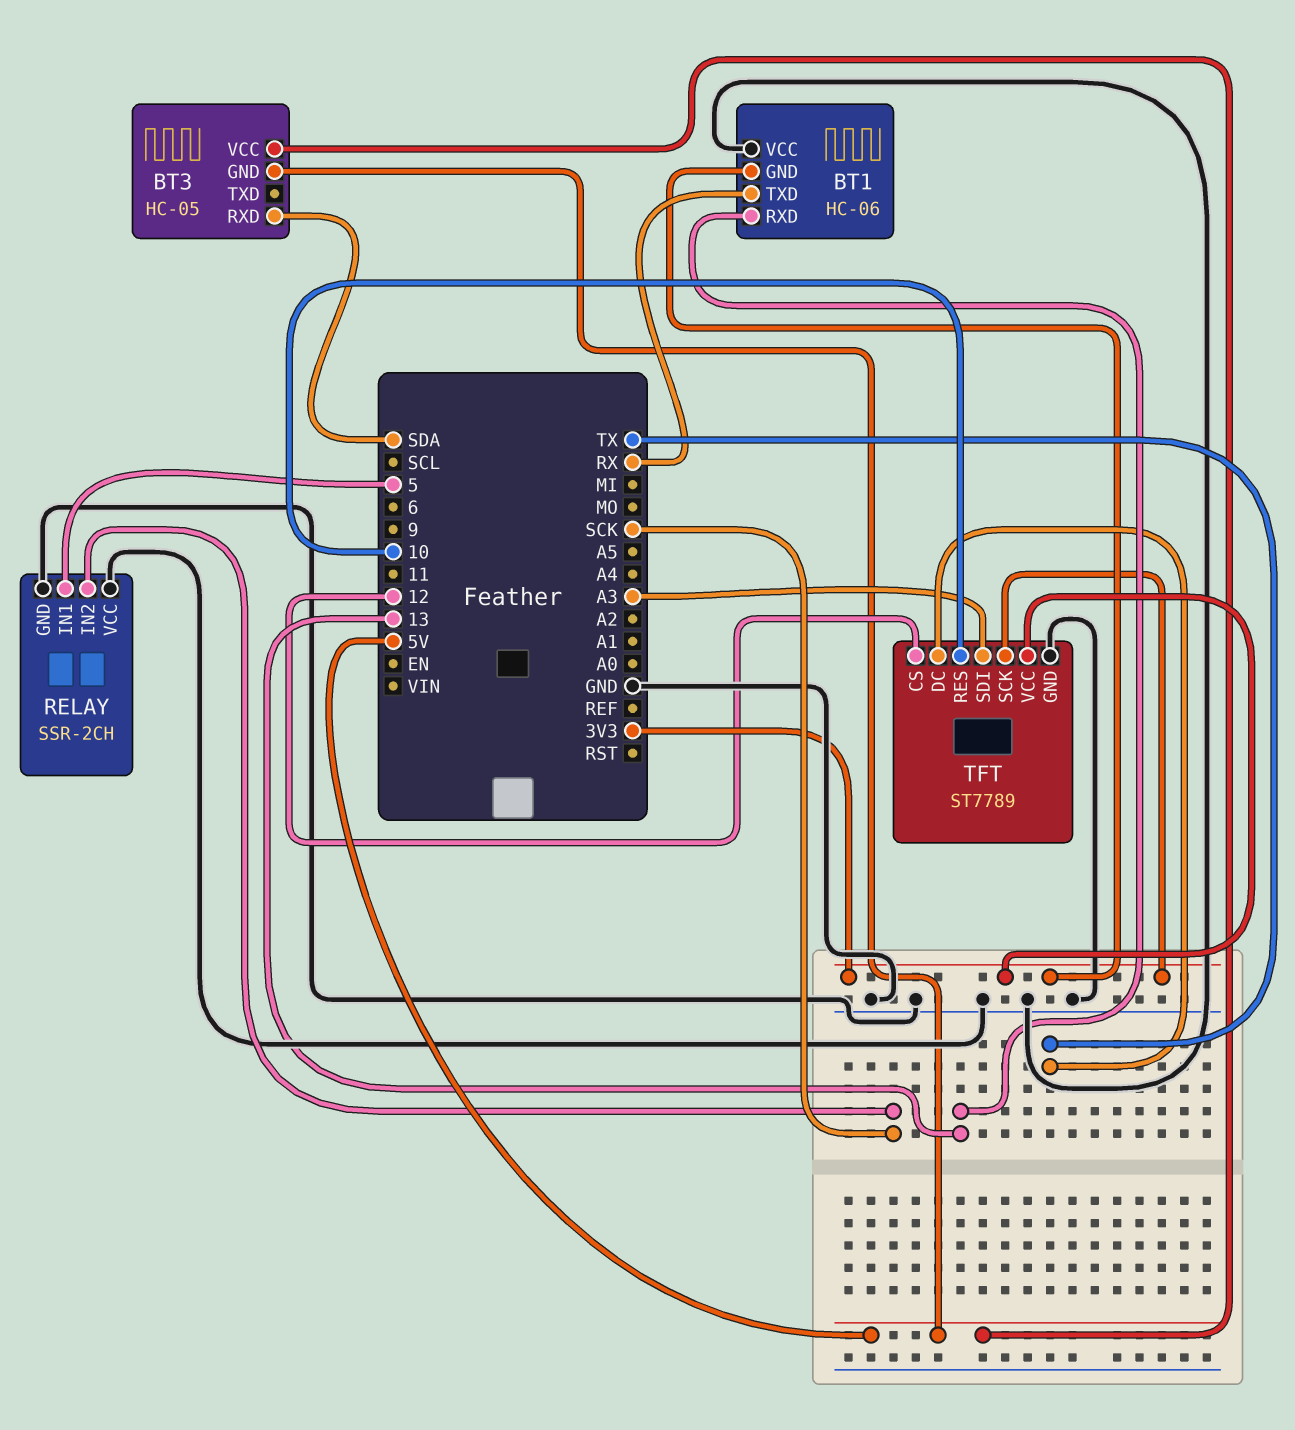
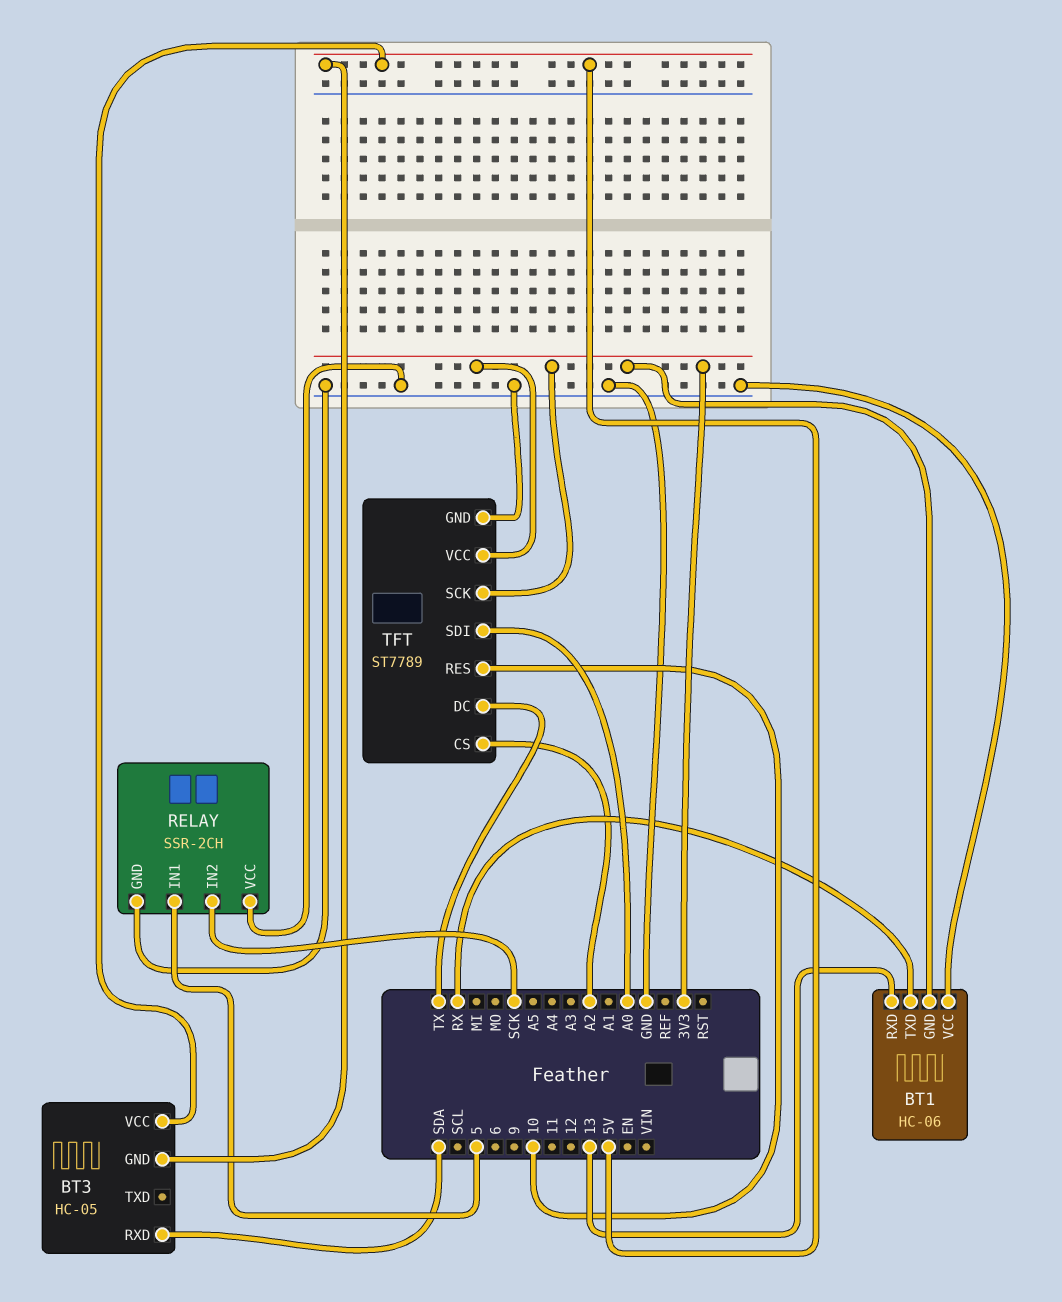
TFT pin CS: 12 -> A2
TFT pin SDI: A3 -> A0

